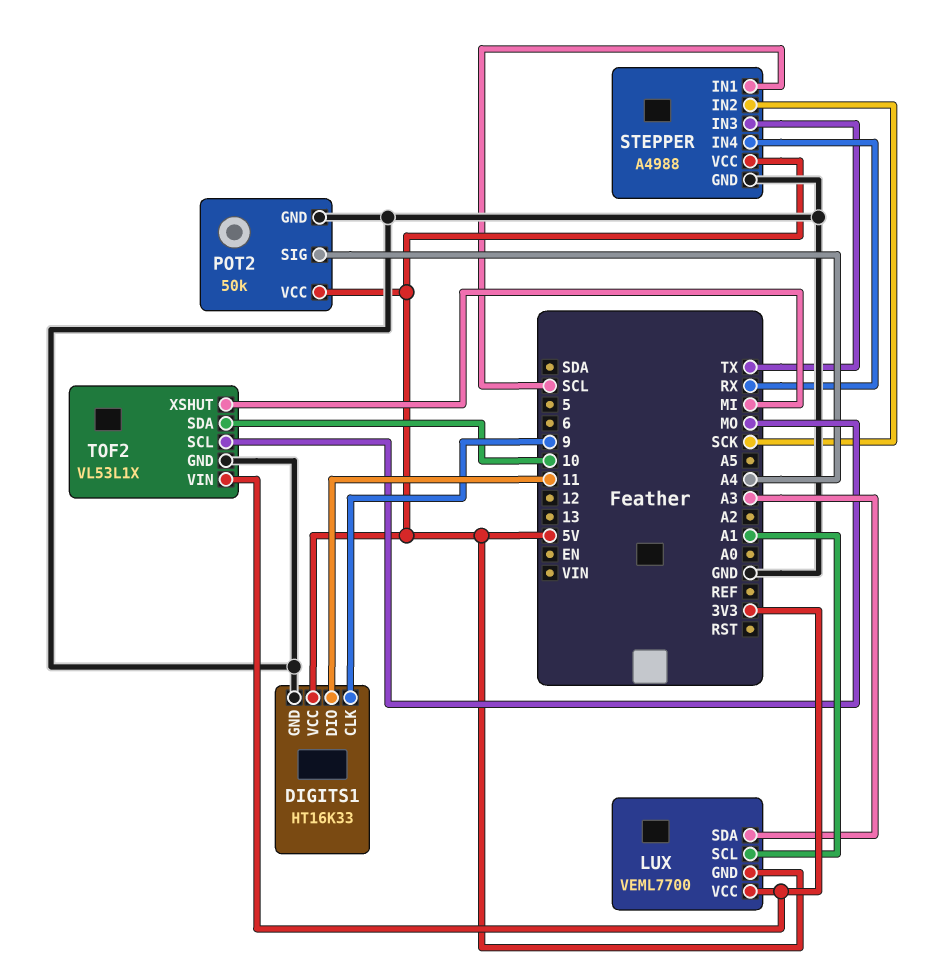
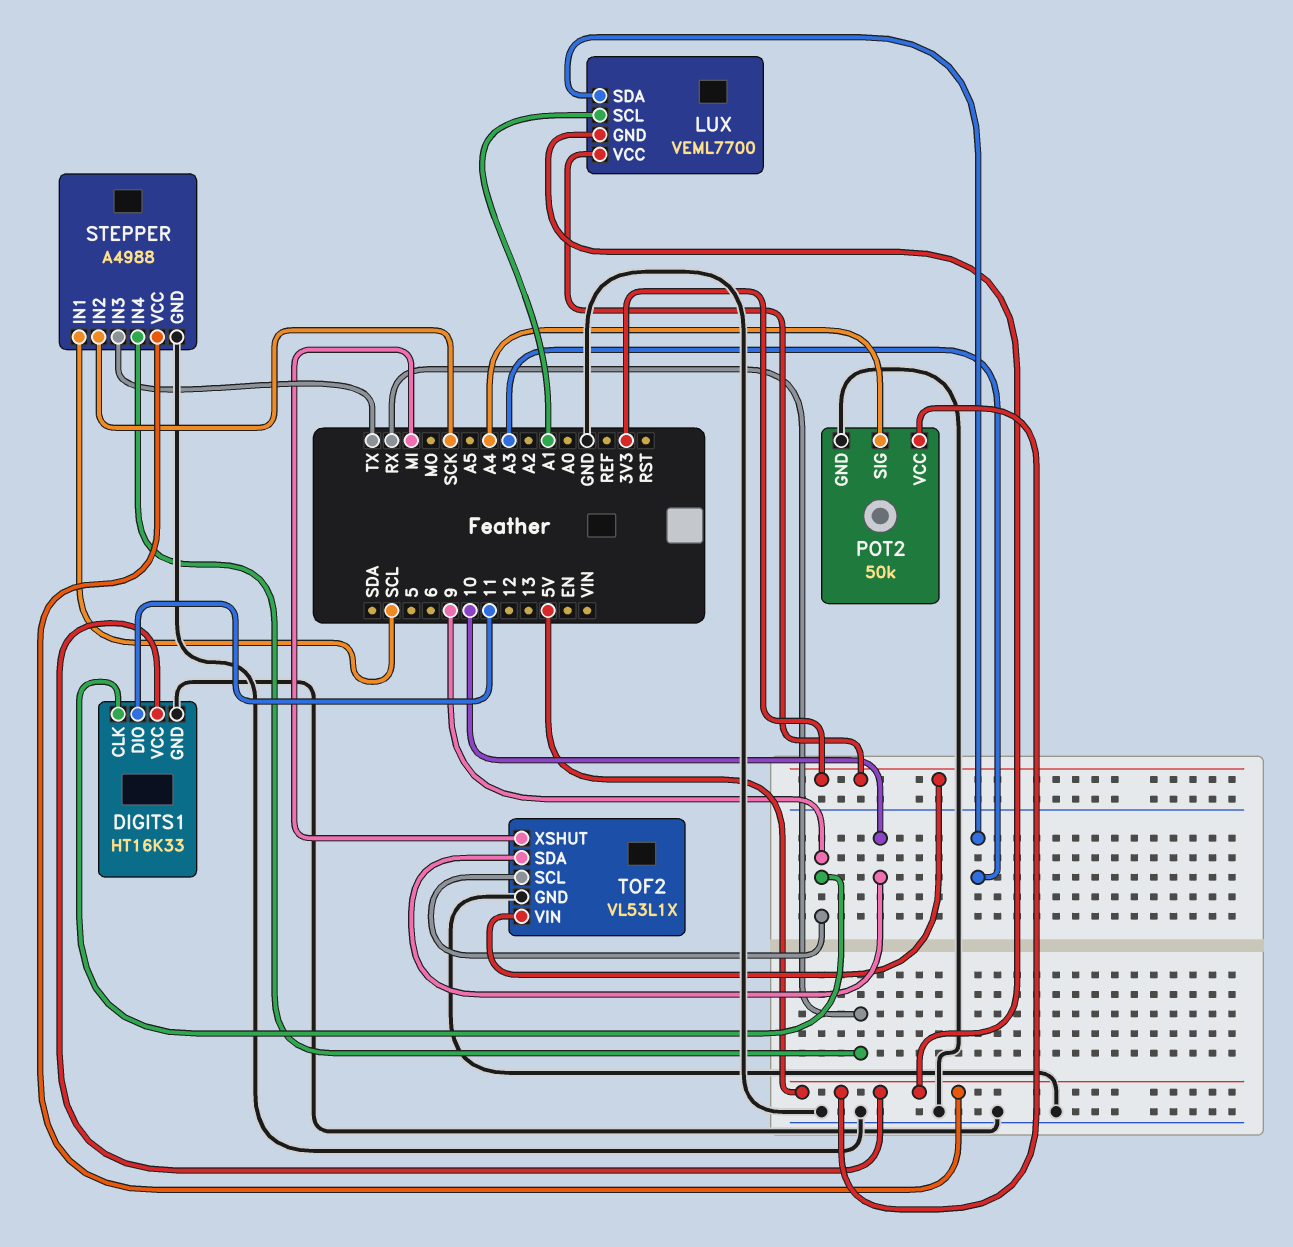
TOF2 pin SCL: MO -> 9

